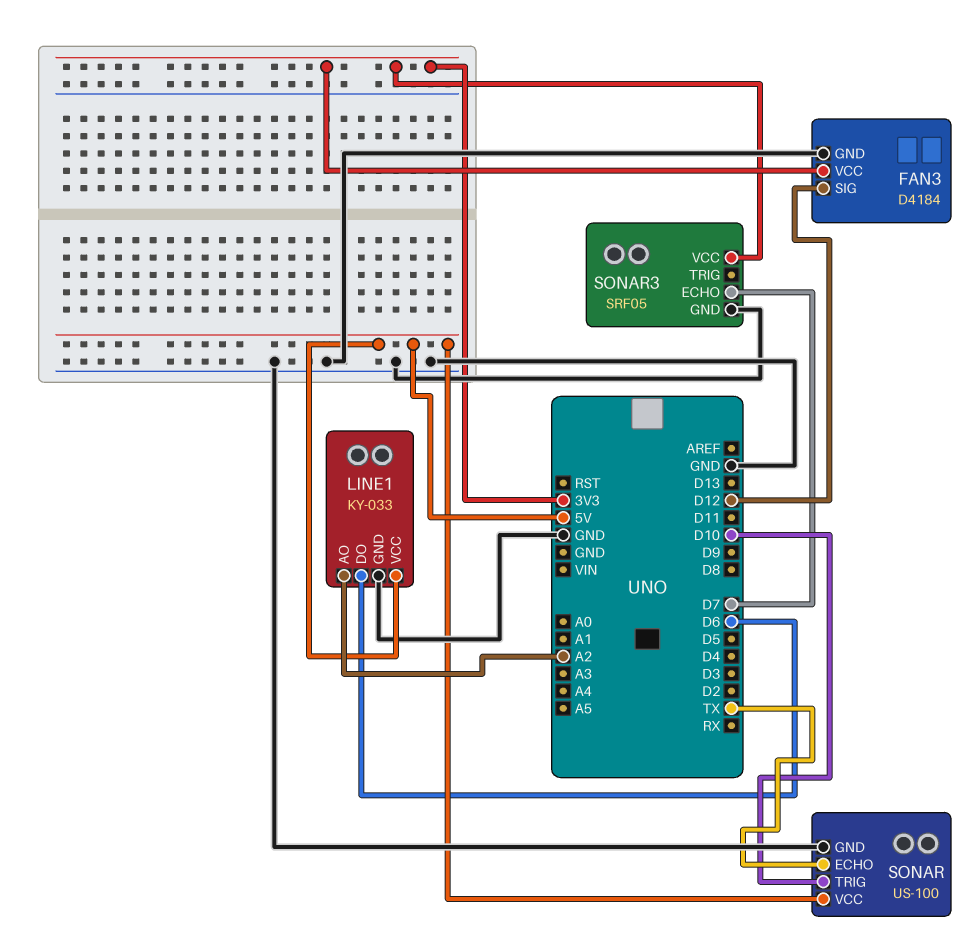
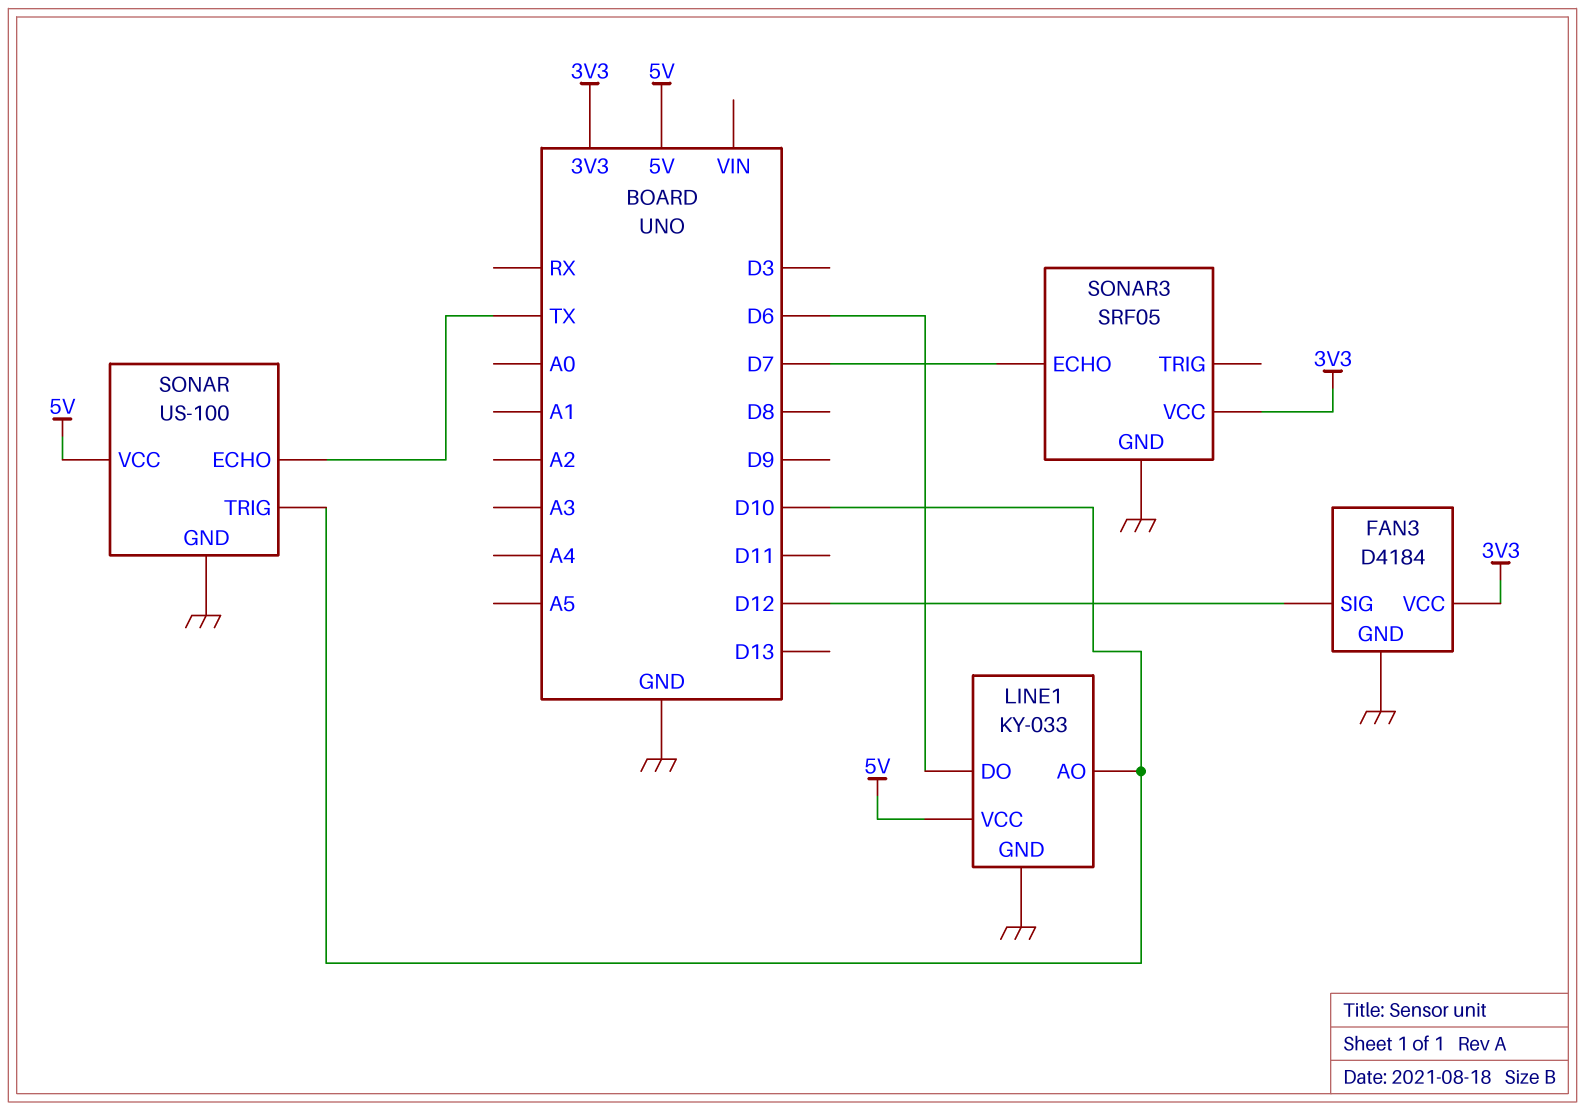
LINE1 pin AO: A2 -> D10

